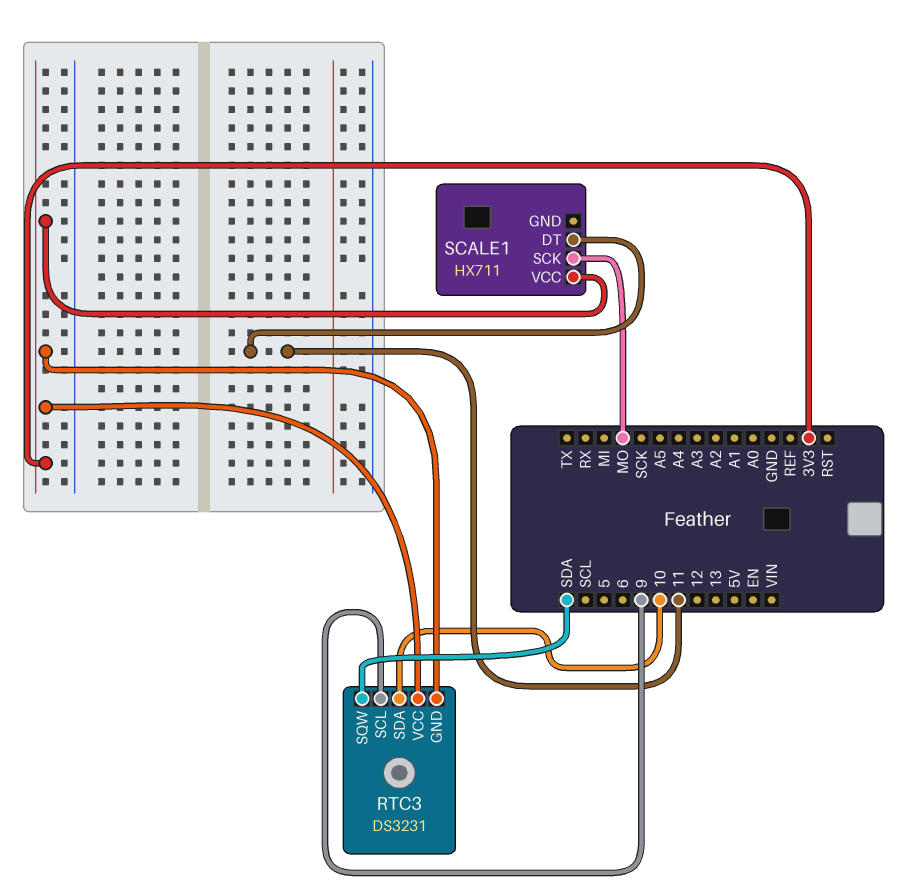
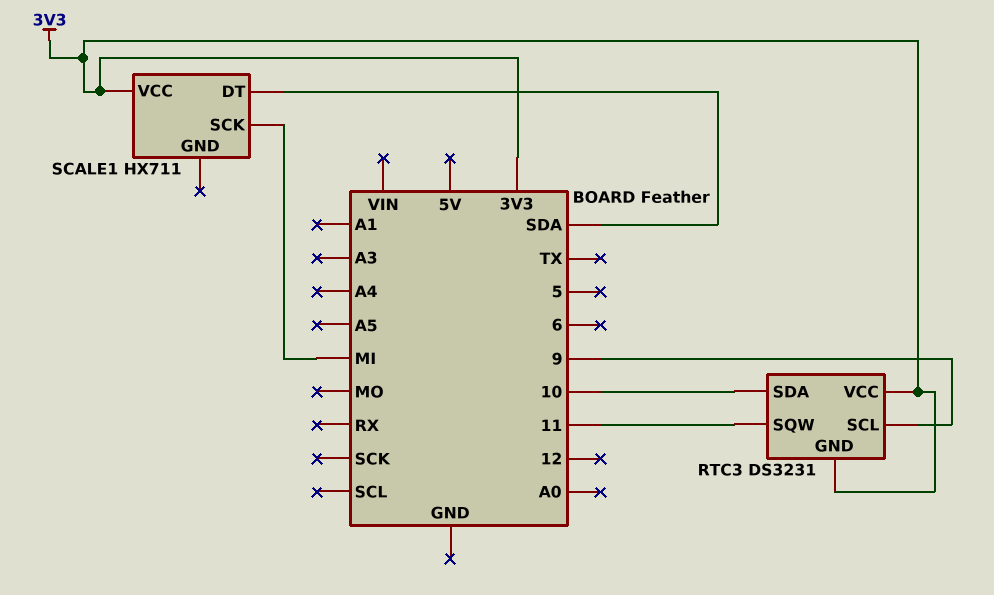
RTC3 pin SQW: SDA -> 11
SCALE1 pin DT: 11 -> SDA
SCALE1 pin SCK: MO -> MI

